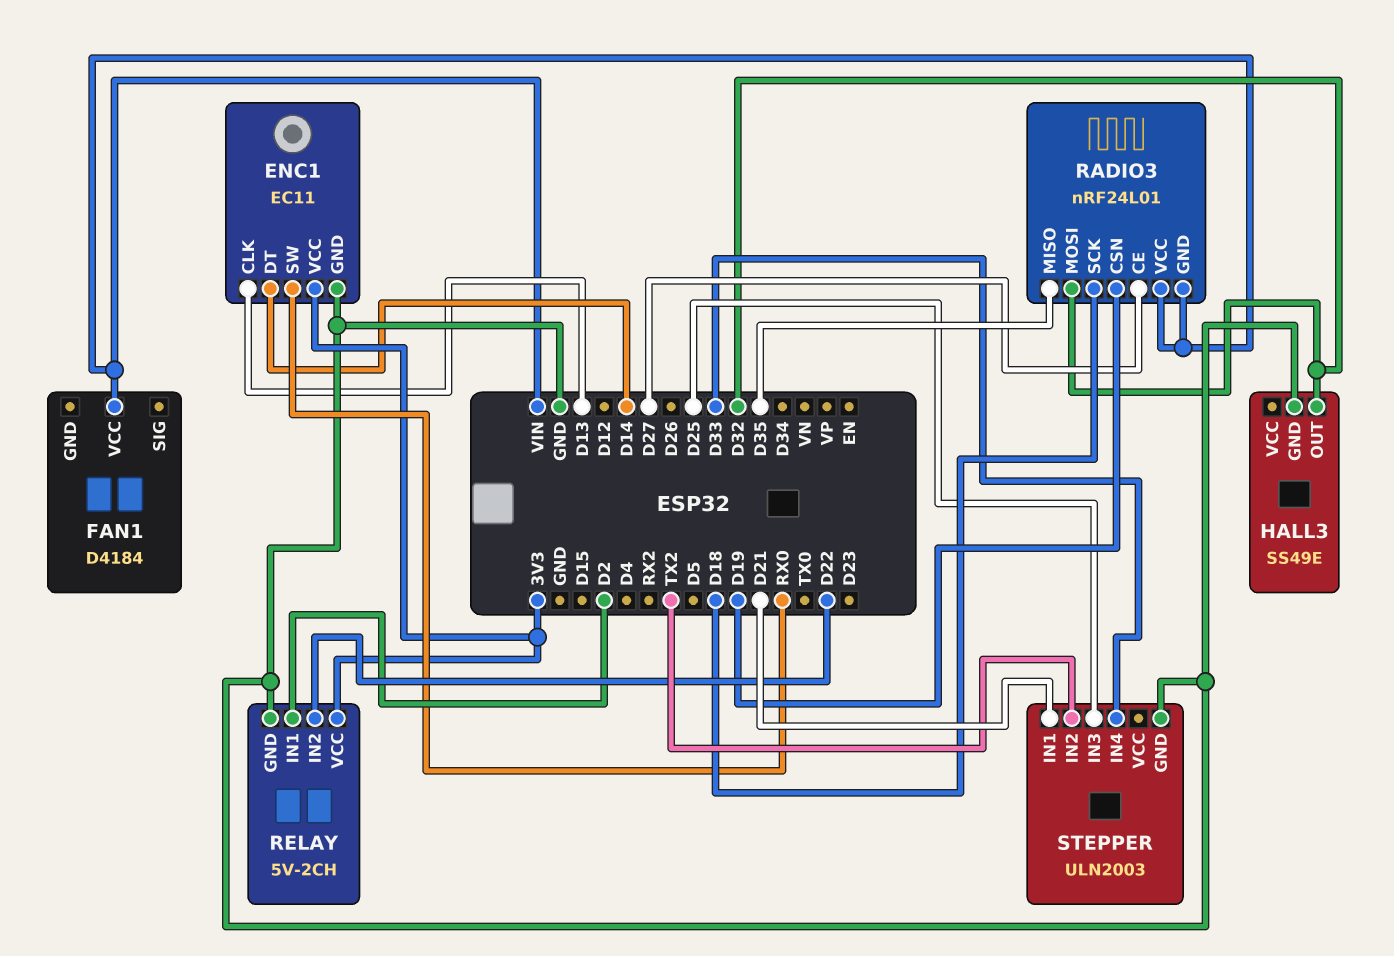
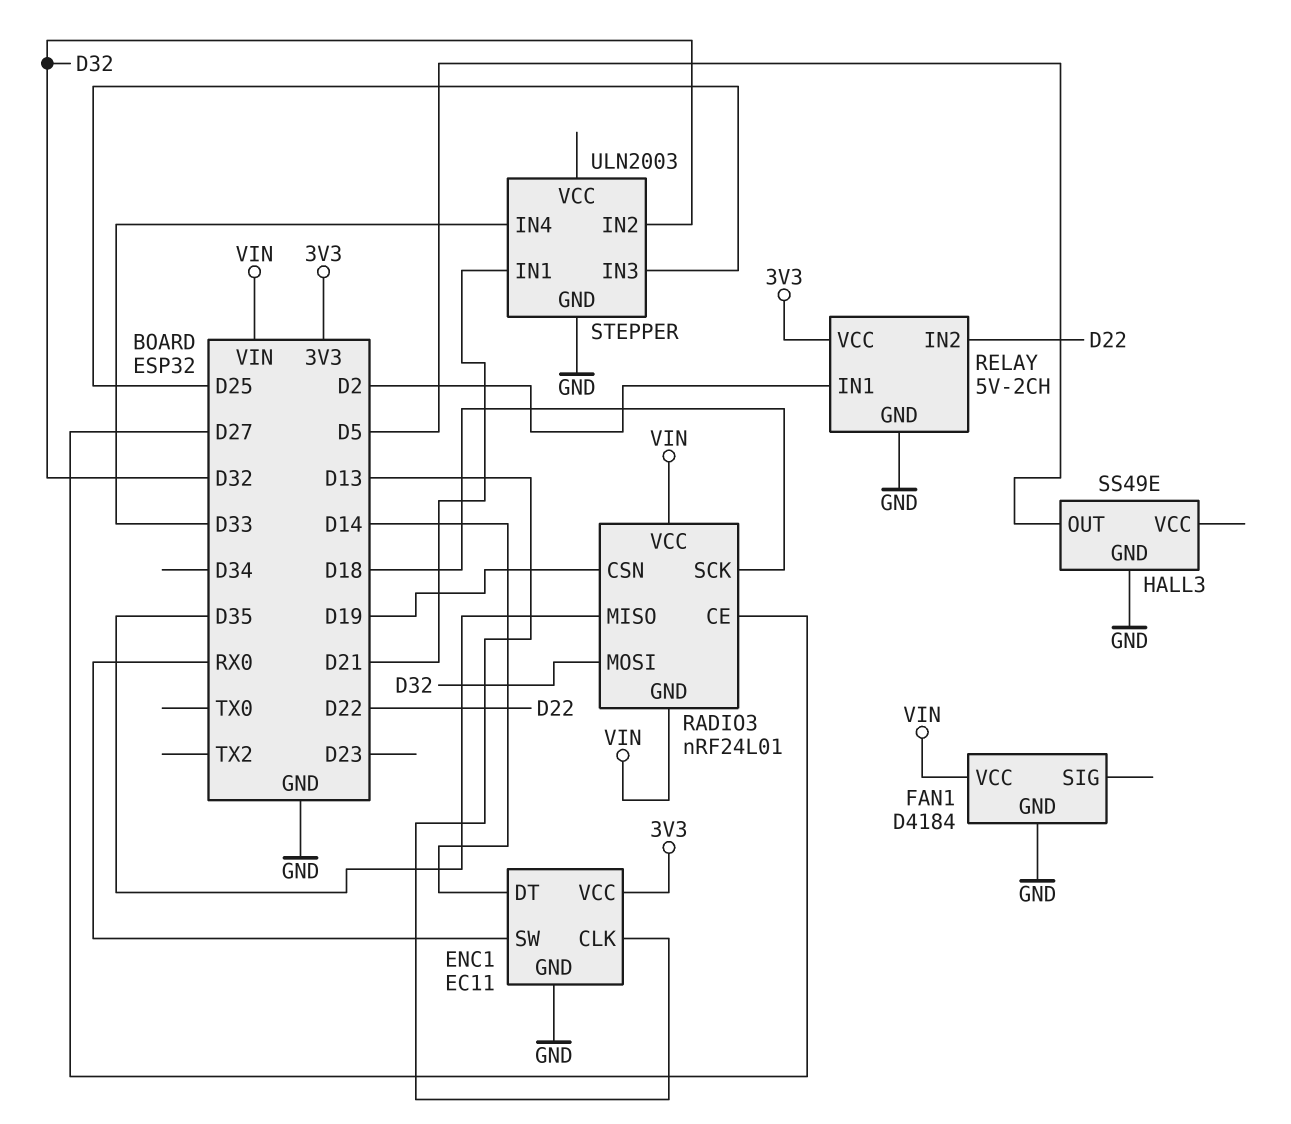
FAN1 pin GND: none -> GND
HALL3 pin OUT: D32 -> D5
STEPPER pin IN2: TX2 -> D32

